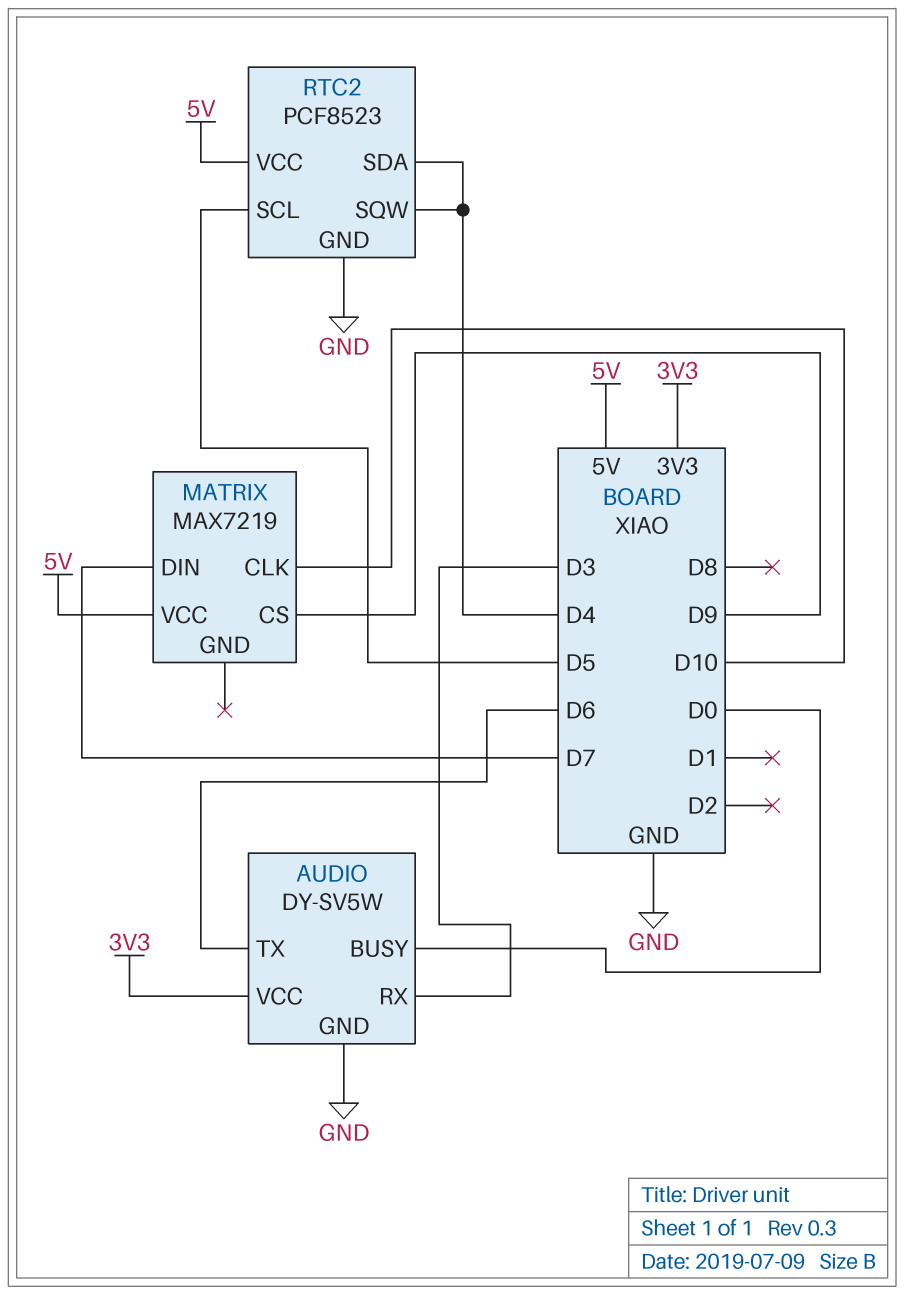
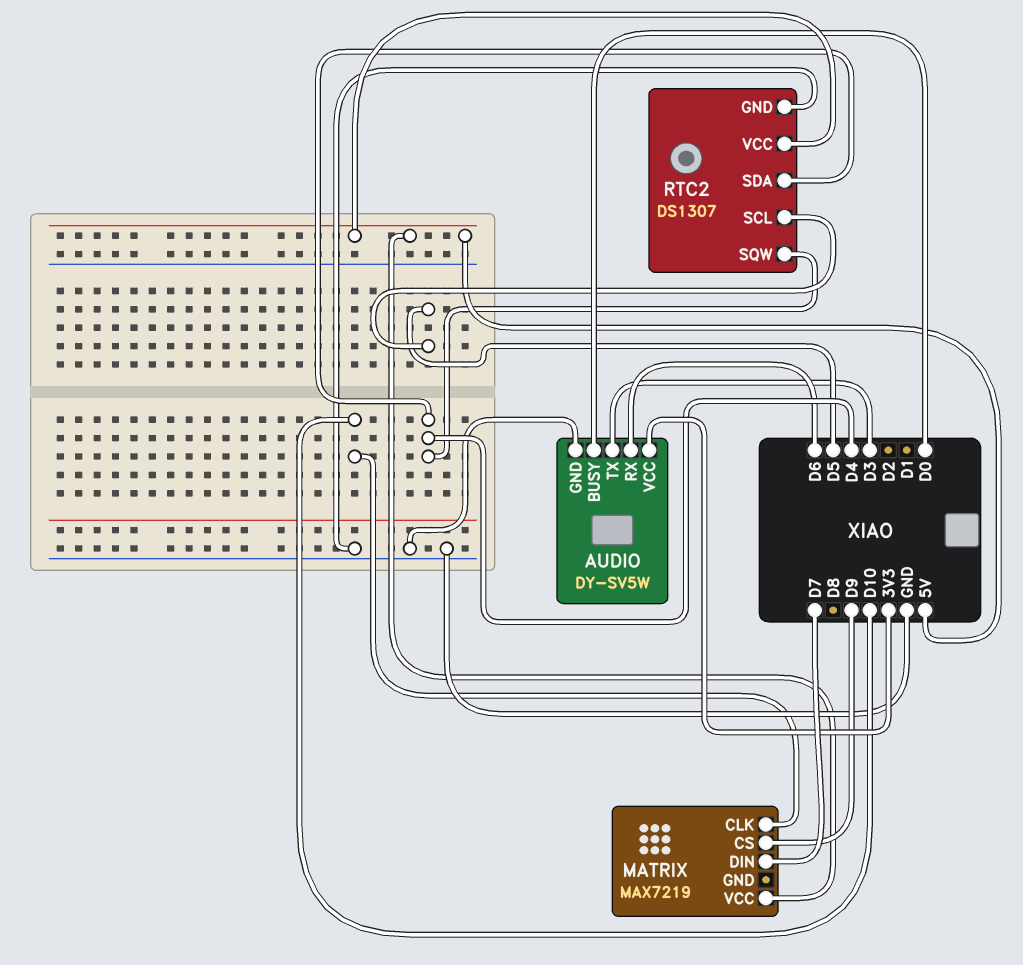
AUDIO pin RX: D3 -> D6
AUDIO pin TX: D6 -> D3
RTC2: PCF8523 -> DS1307

